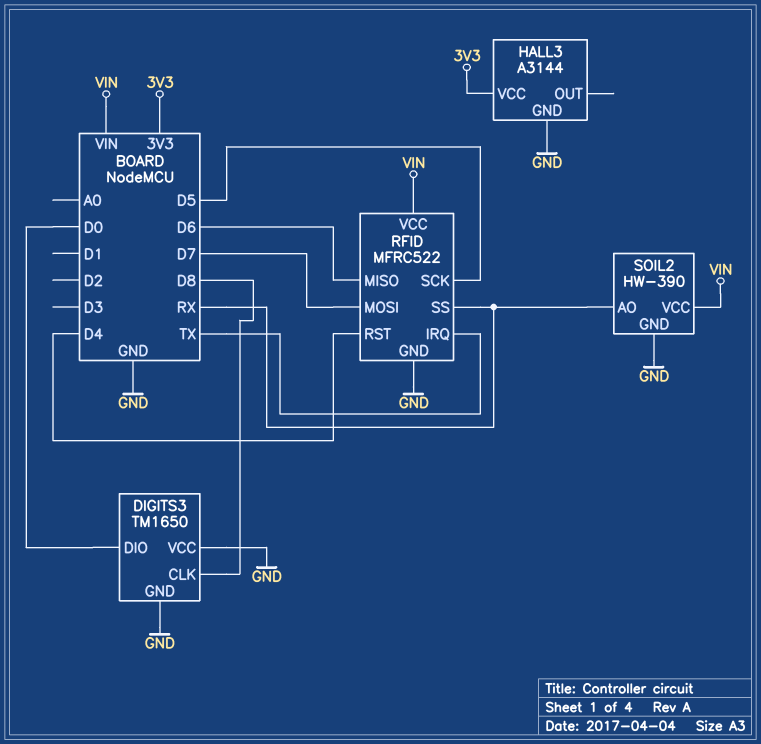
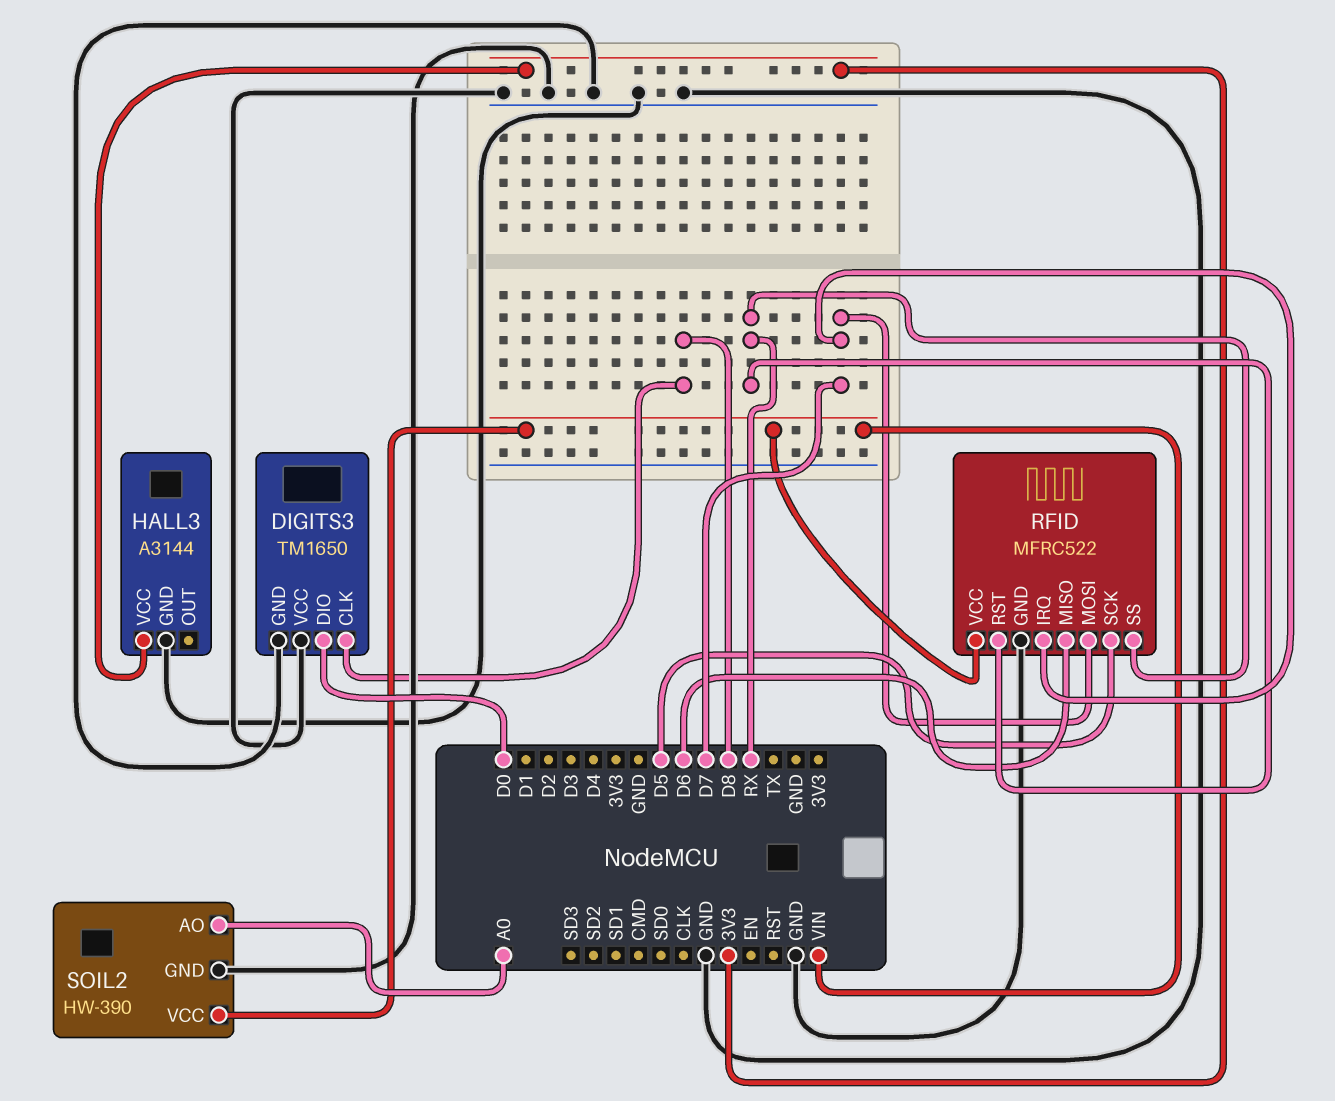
RFID pin IRQ: TX -> D7
RFID pin RST: D4 -> RX
SOIL2 pin AO: RX -> A0

